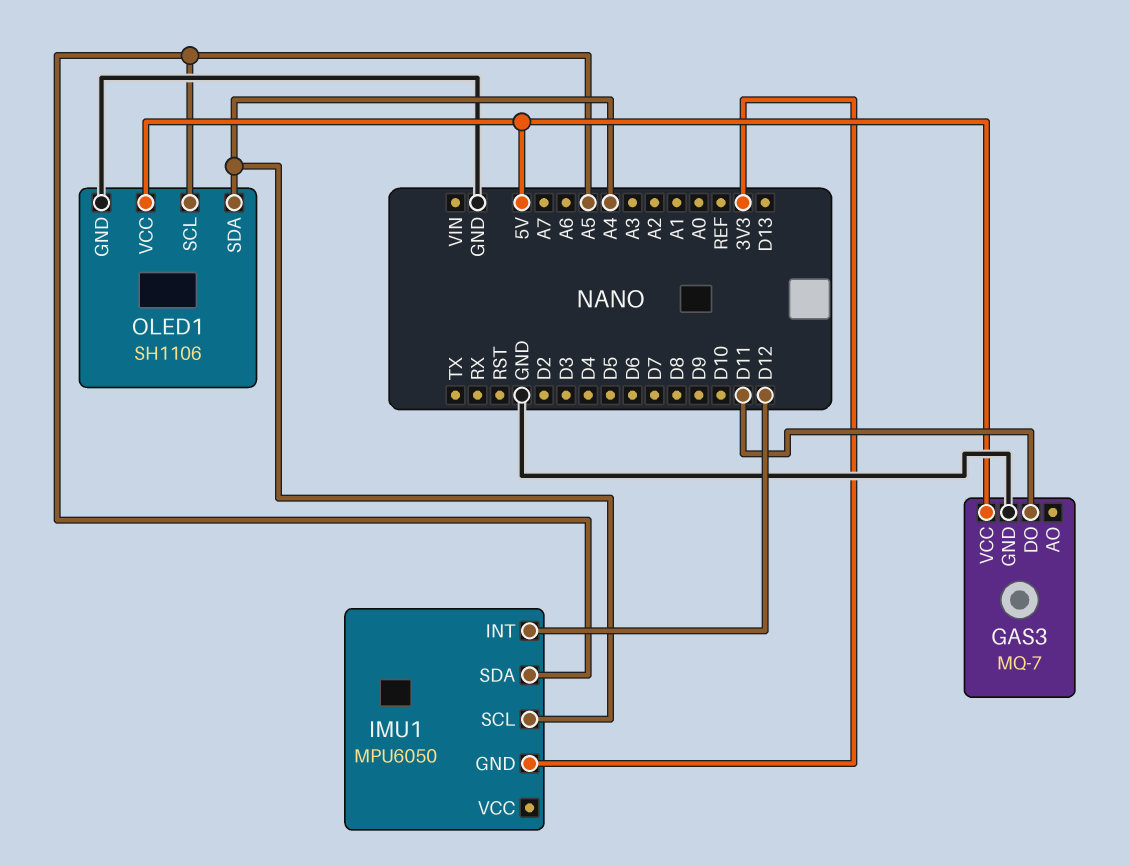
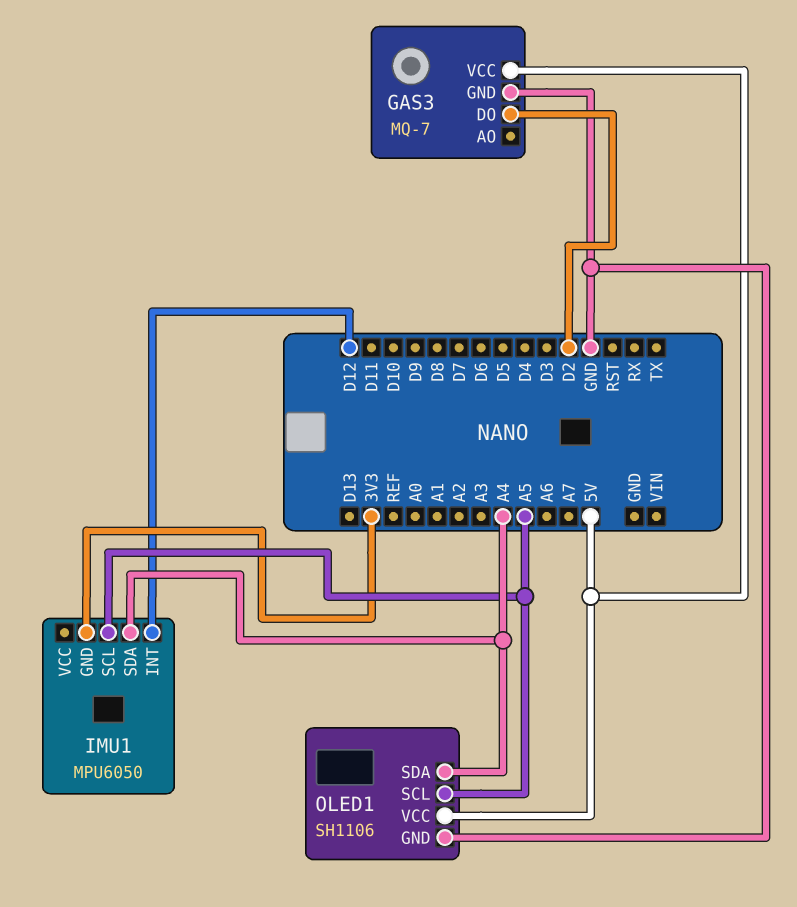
GAS3 pin DO: D11 -> D2
IMU1 pin SCL: A4 -> A5
IMU1 pin SDA: A5 -> A4

